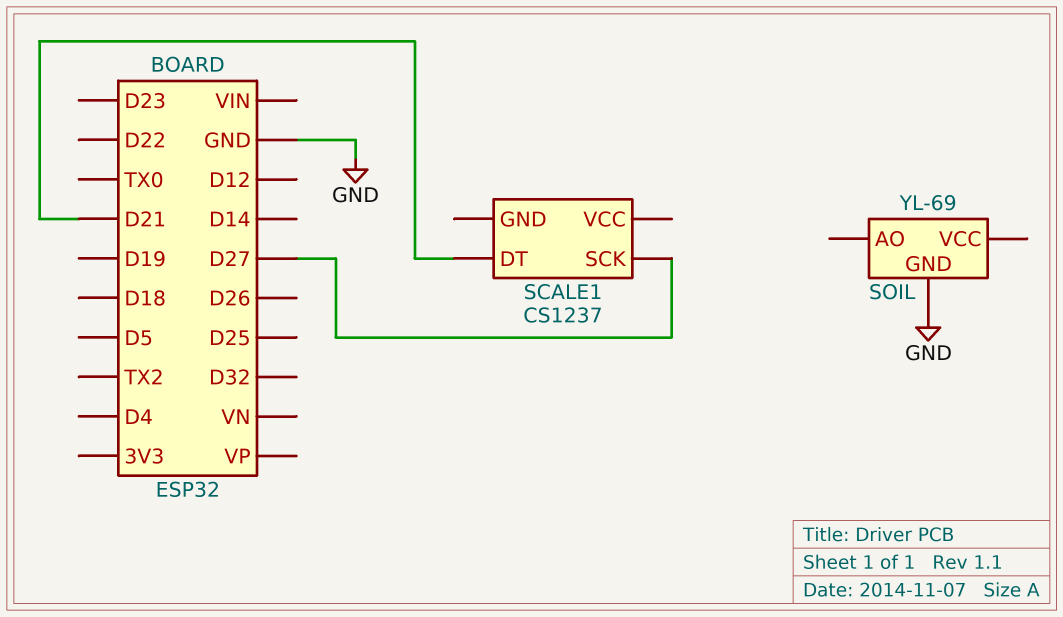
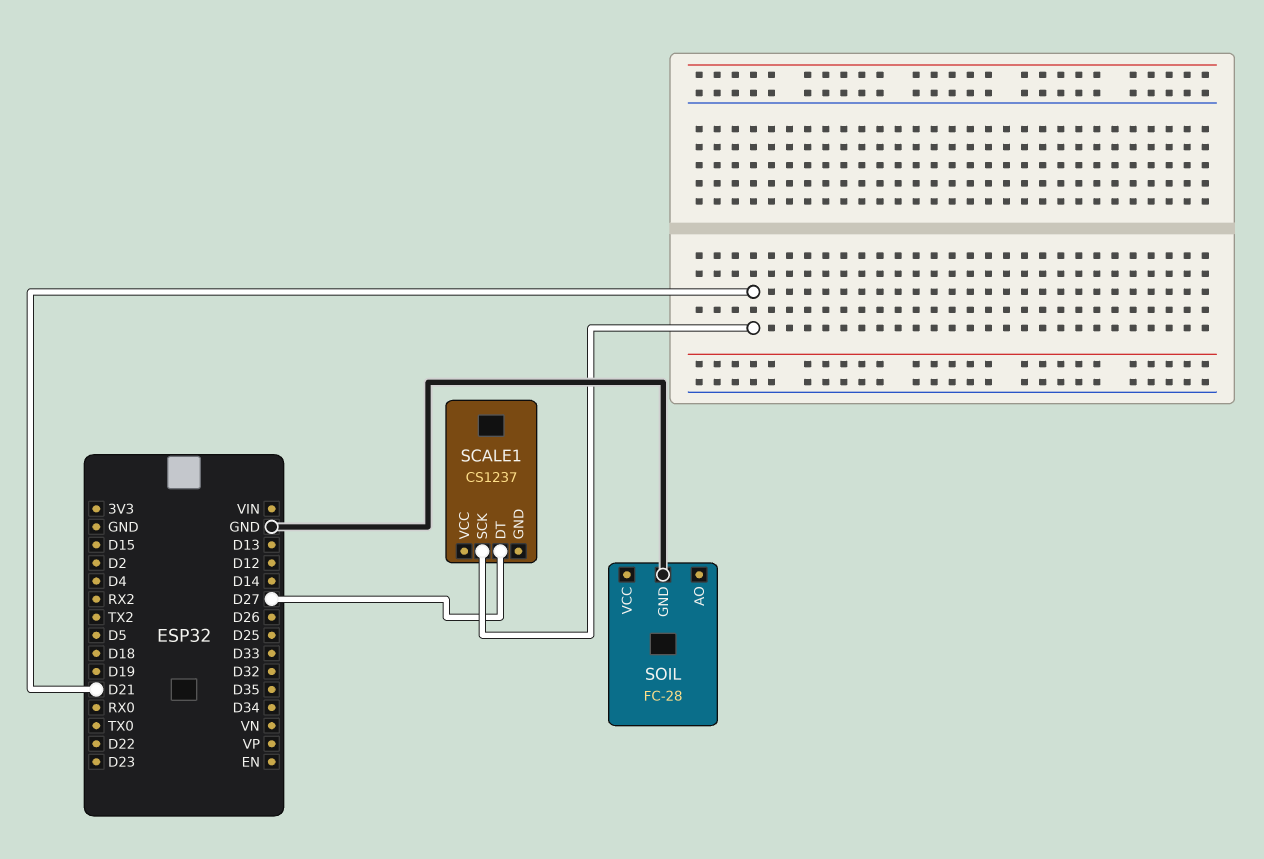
SCALE1 pin DT: D21 -> D27
SCALE1 pin SCK: D27 -> D21
SOIL: YL-69 -> FC-28

